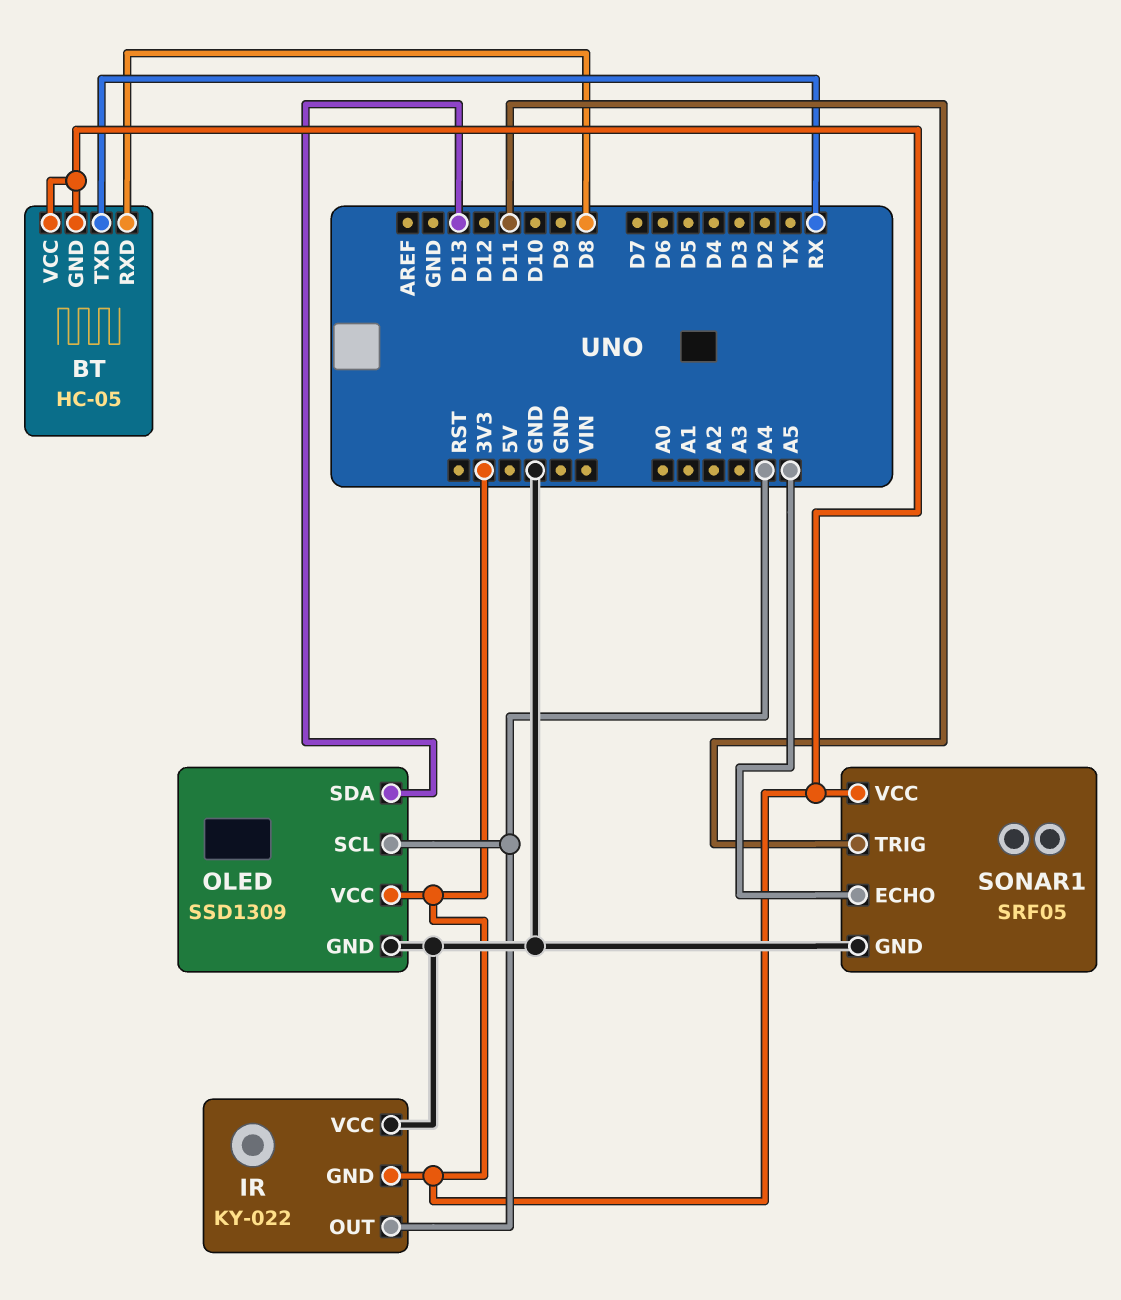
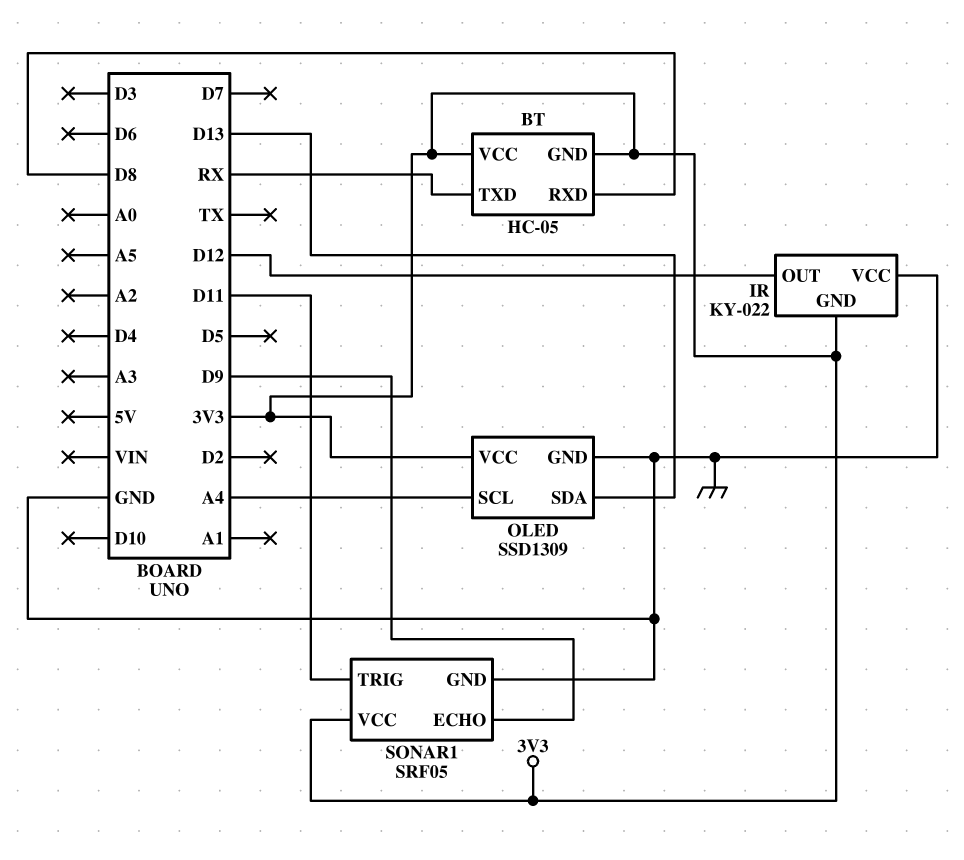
IR pin OUT: A4 -> D12
SONAR1 pin ECHO: A5 -> D9

